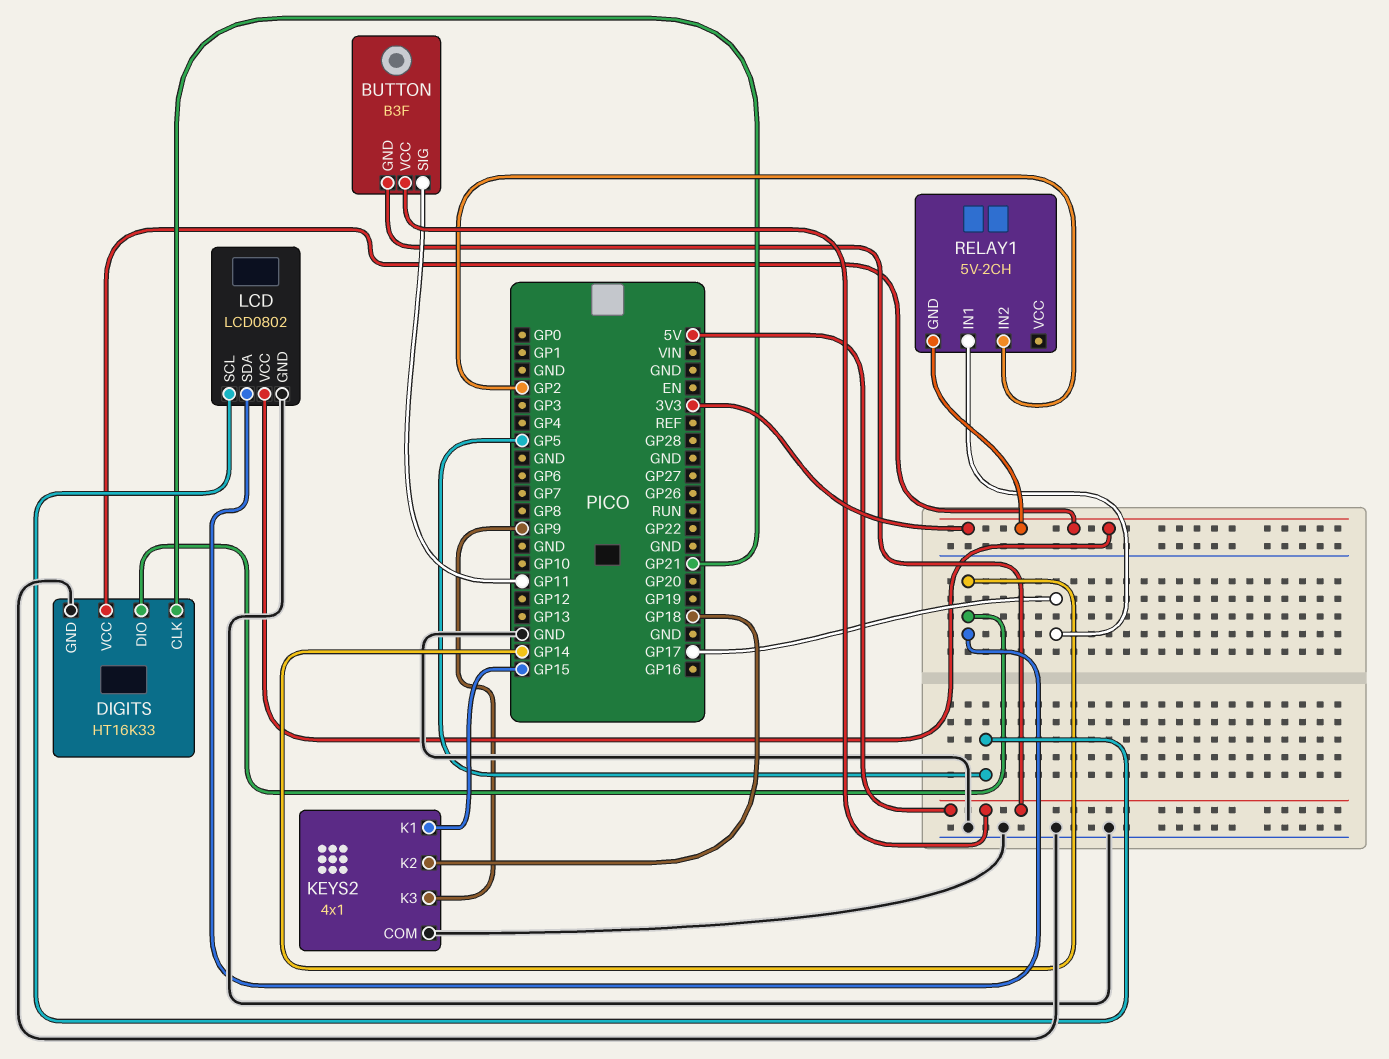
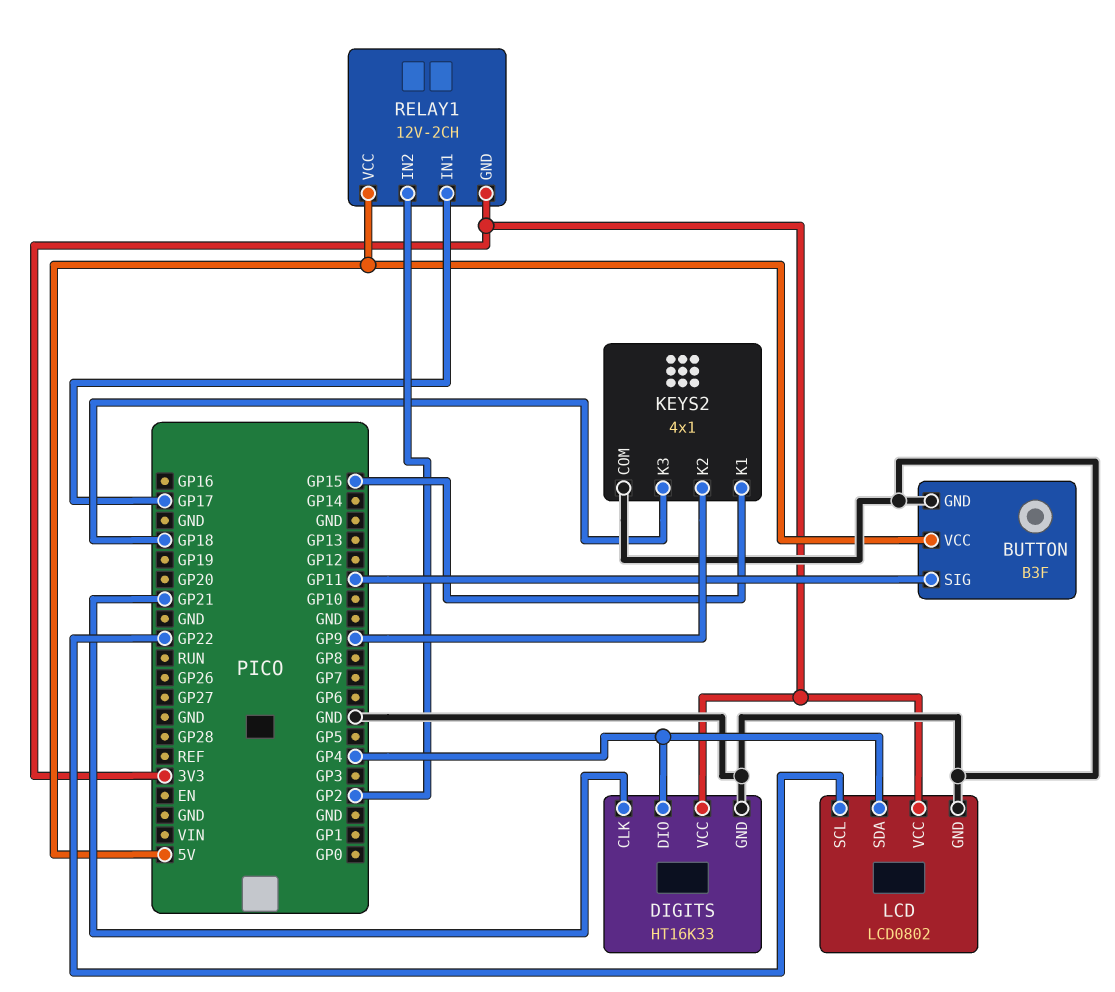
BUTTON pin GND: 5V -> GND
DIGITS pin DIO: GP14 -> GP4
KEYS2 pin K2: GP18 -> GP9
KEYS2 pin K3: GP9 -> GP18
LCD pin SCL: GP5 -> GP22
LCD pin SDA: GP14 -> GP4
RELAY1: 5V-2CH -> 12V-2CH
RELAY1 pin VCC: none -> 5V

